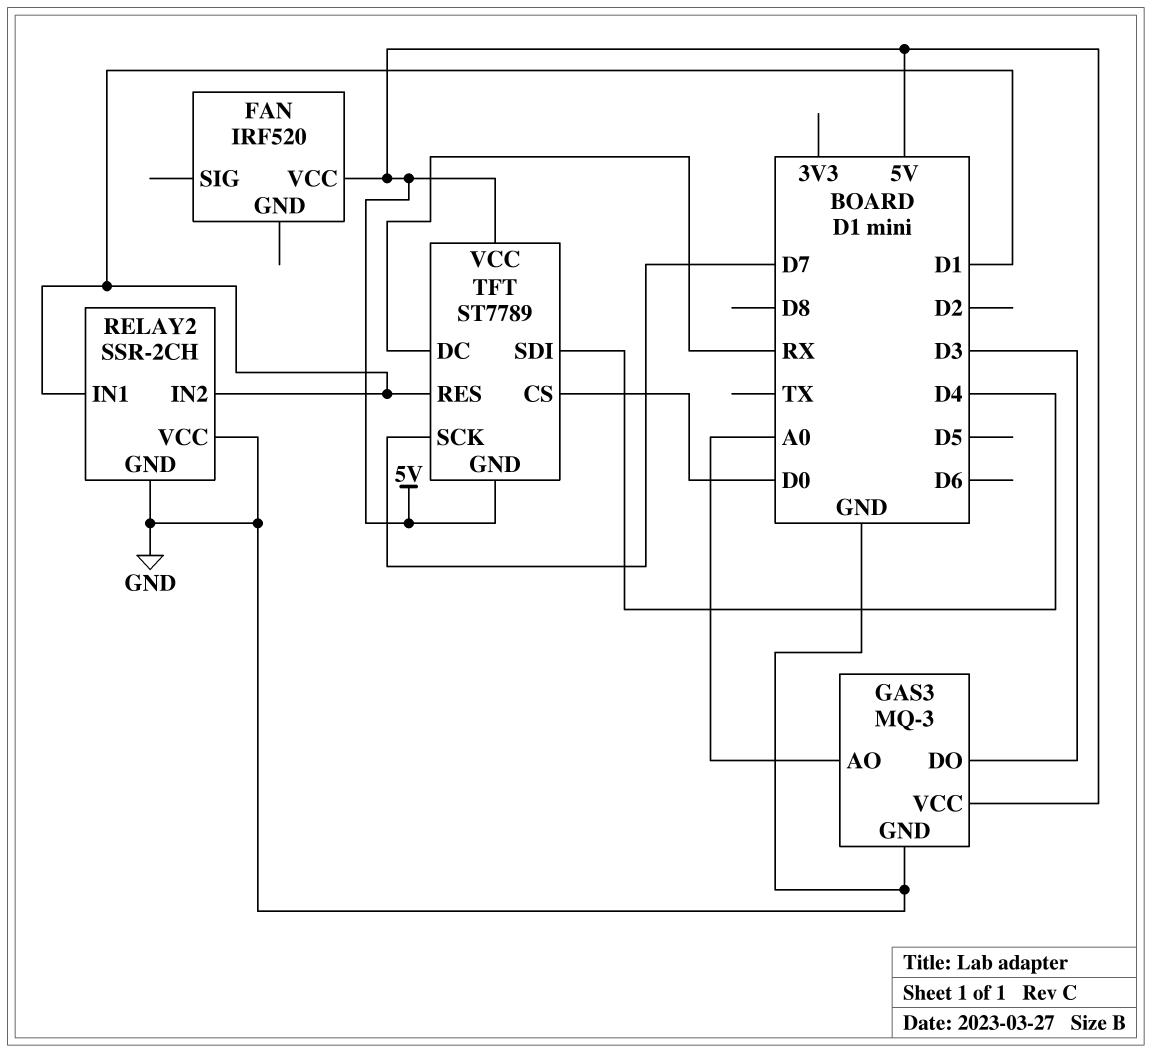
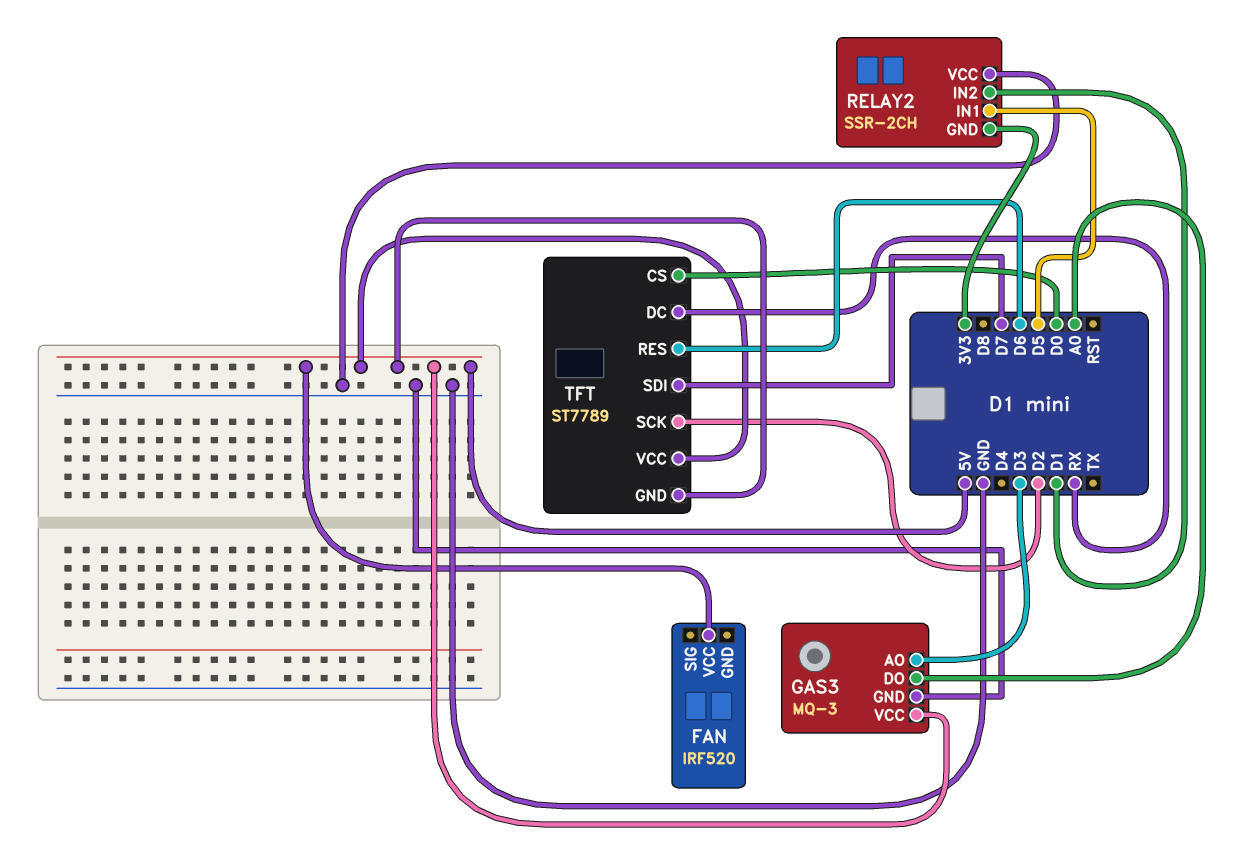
GAS3 pin AO: A0 -> D3
GAS3 pin DO: D3 -> A0
RELAY2 pin GND: GND -> 3V3
RELAY2 pin IN1: D1 -> D5
TFT pin RES: D1 -> D6
TFT pin SCK: D7 -> D2
TFT pin SDI: D4 -> D7

